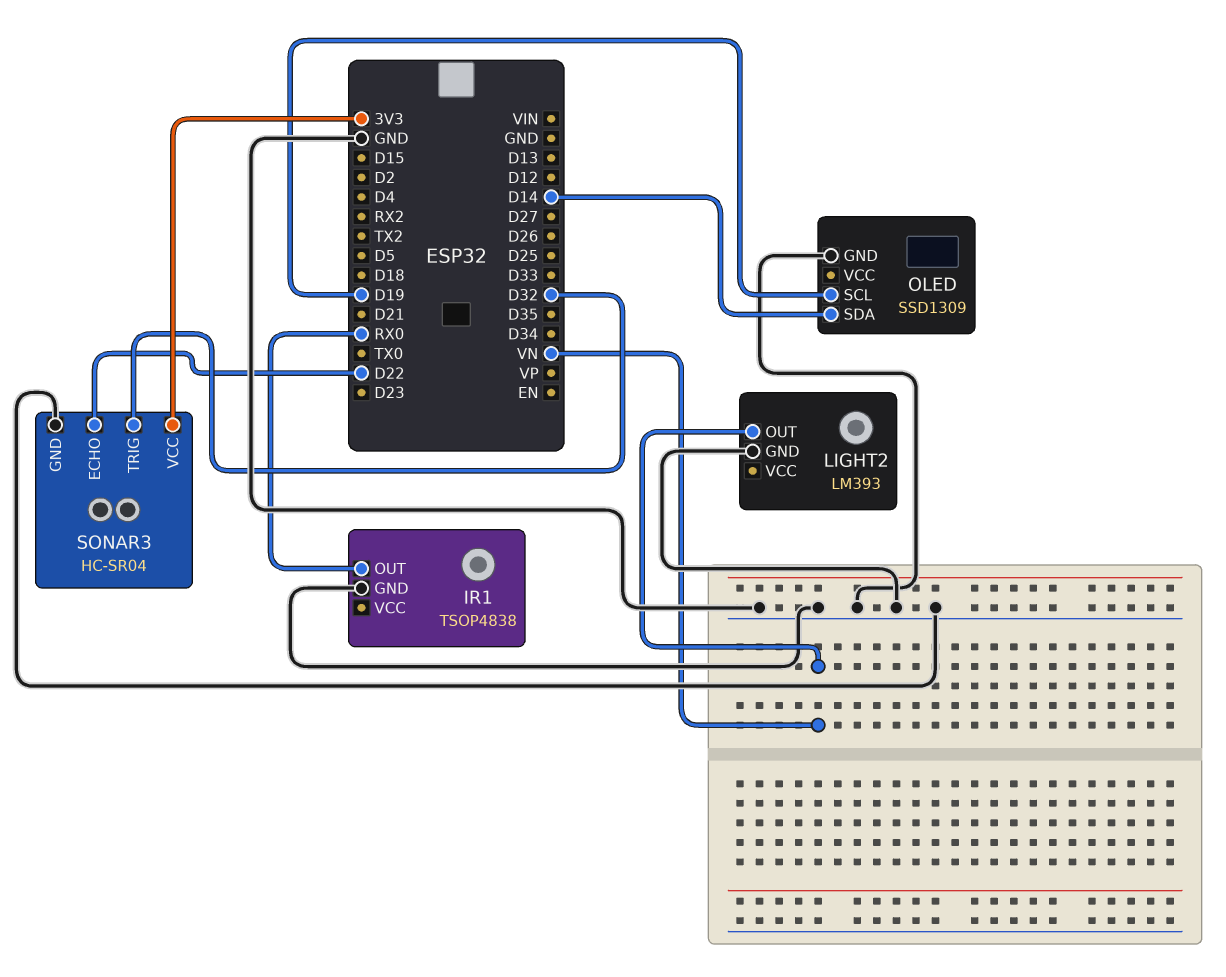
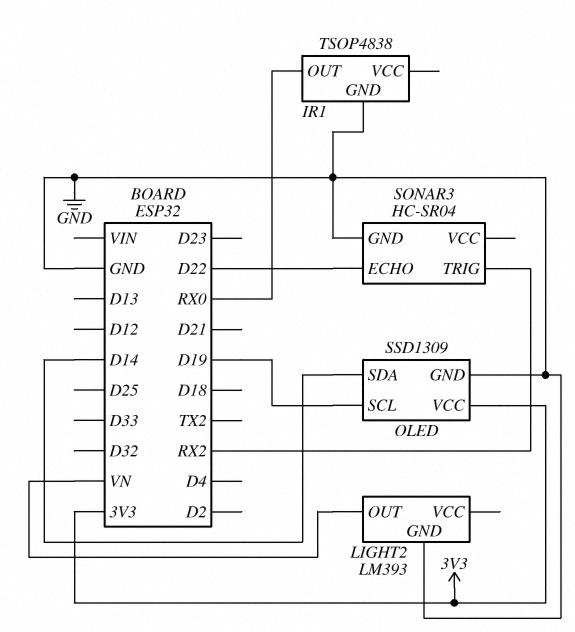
OLED pin VCC: none -> 3V3
SONAR3 pin TRIG: D32 -> RX2
SONAR3 pin VCC: 3V3 -> none

